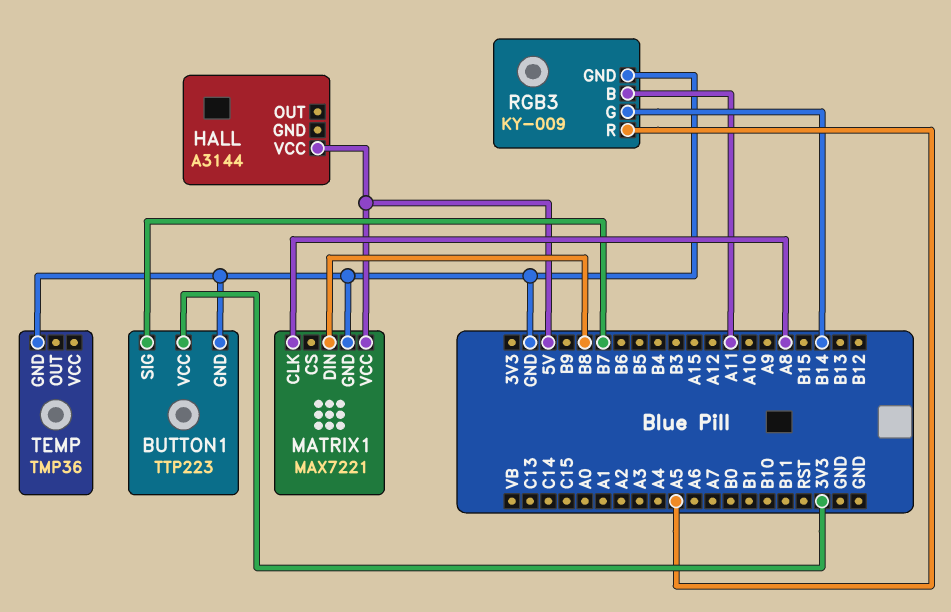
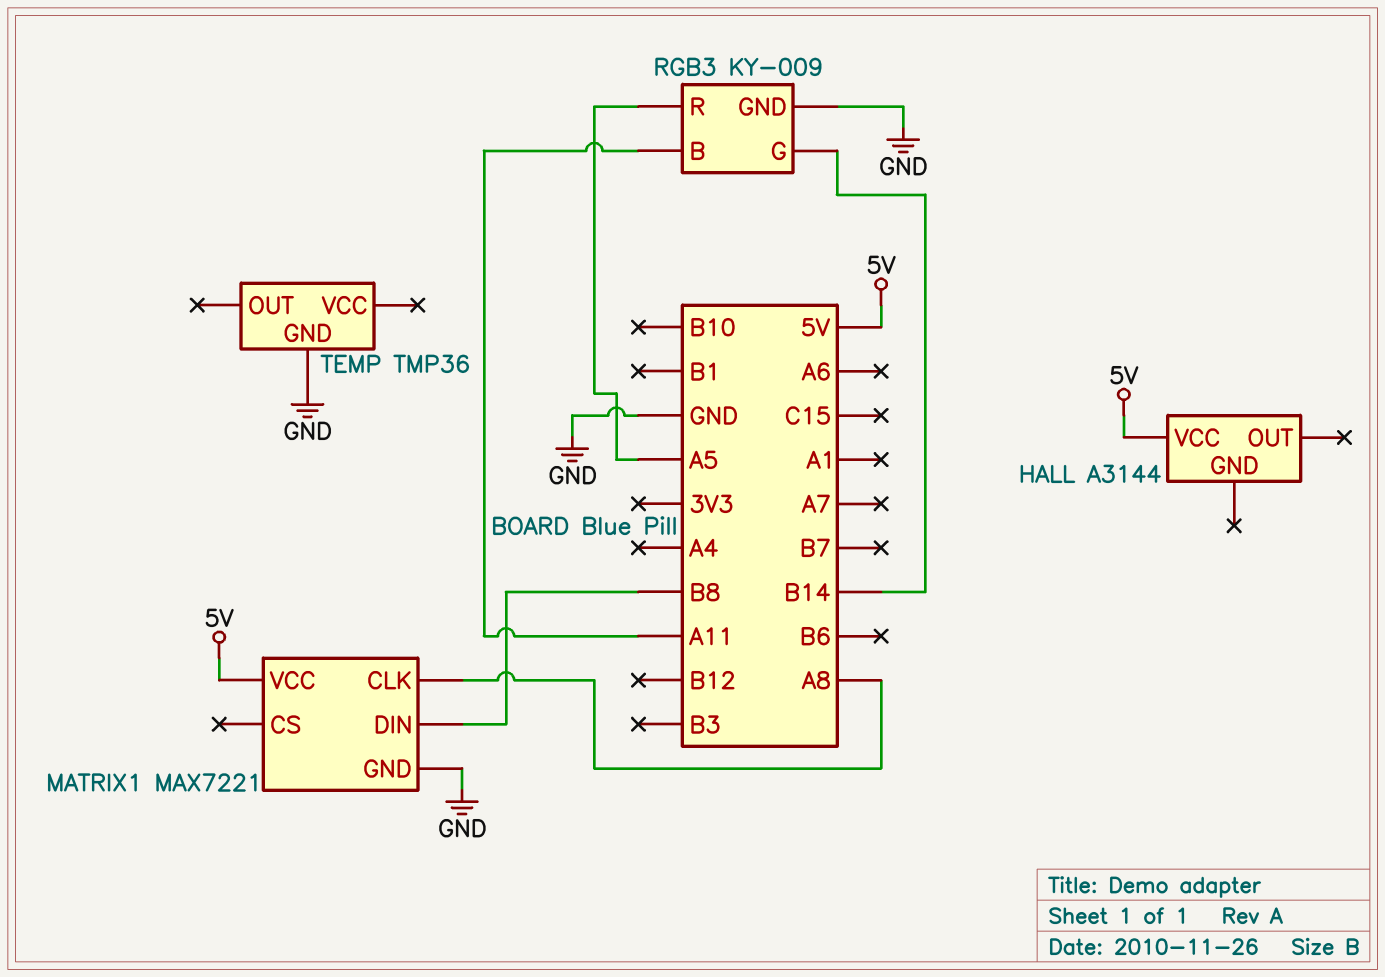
BUTTON1: TTP223 -> none
BUTTON1 pin GND: GND -> none
BUTTON1 pin SIG: B7 -> none
BUTTON1 pin VCC: 3V3 -> none

